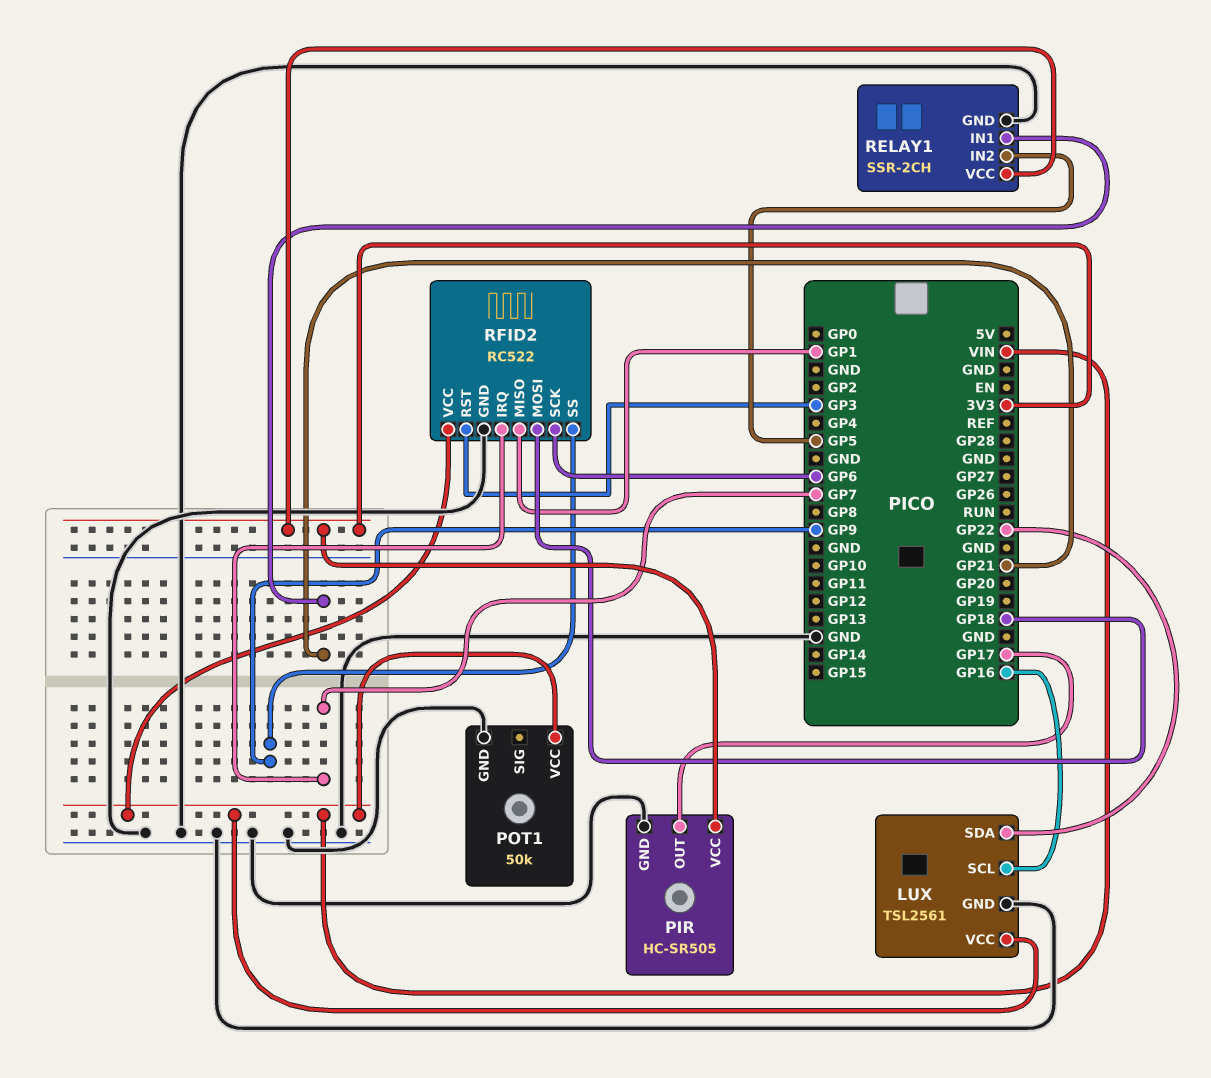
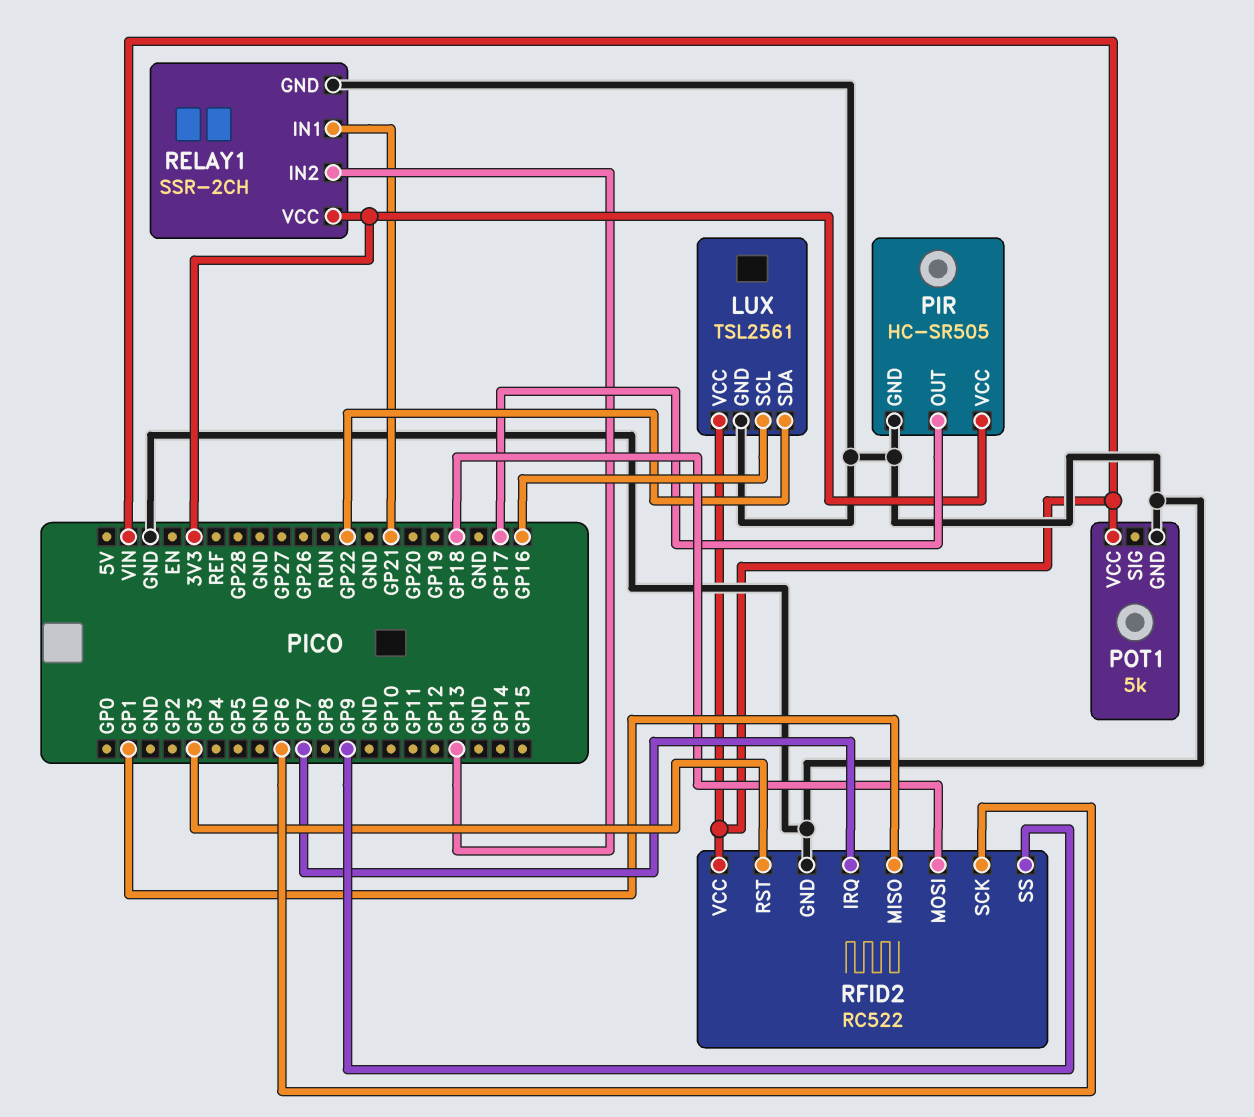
POT1: 50k -> 5k
RELAY1 pin IN2: GP5 -> GP13

